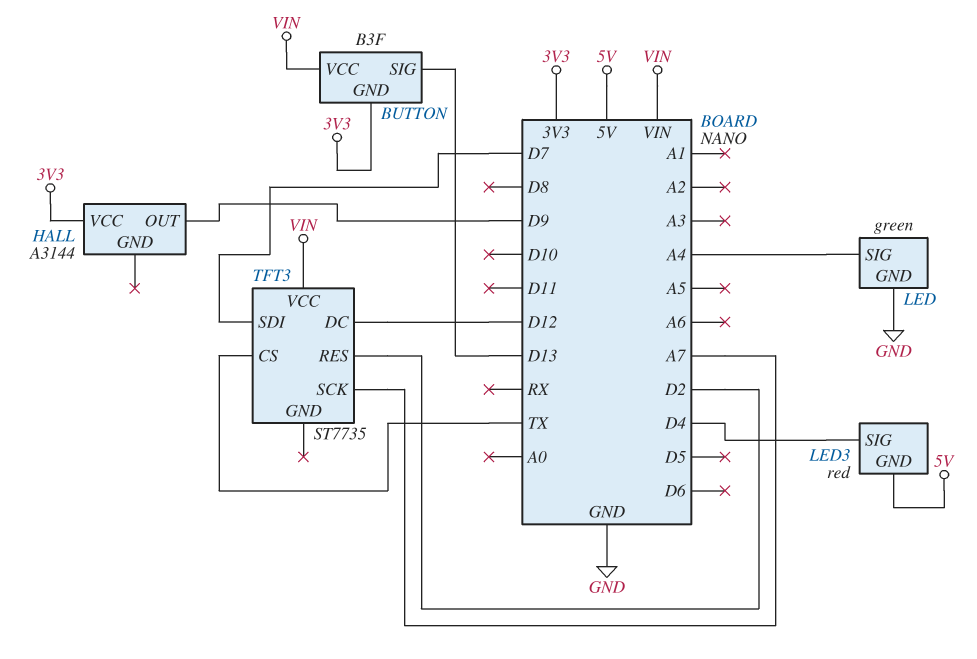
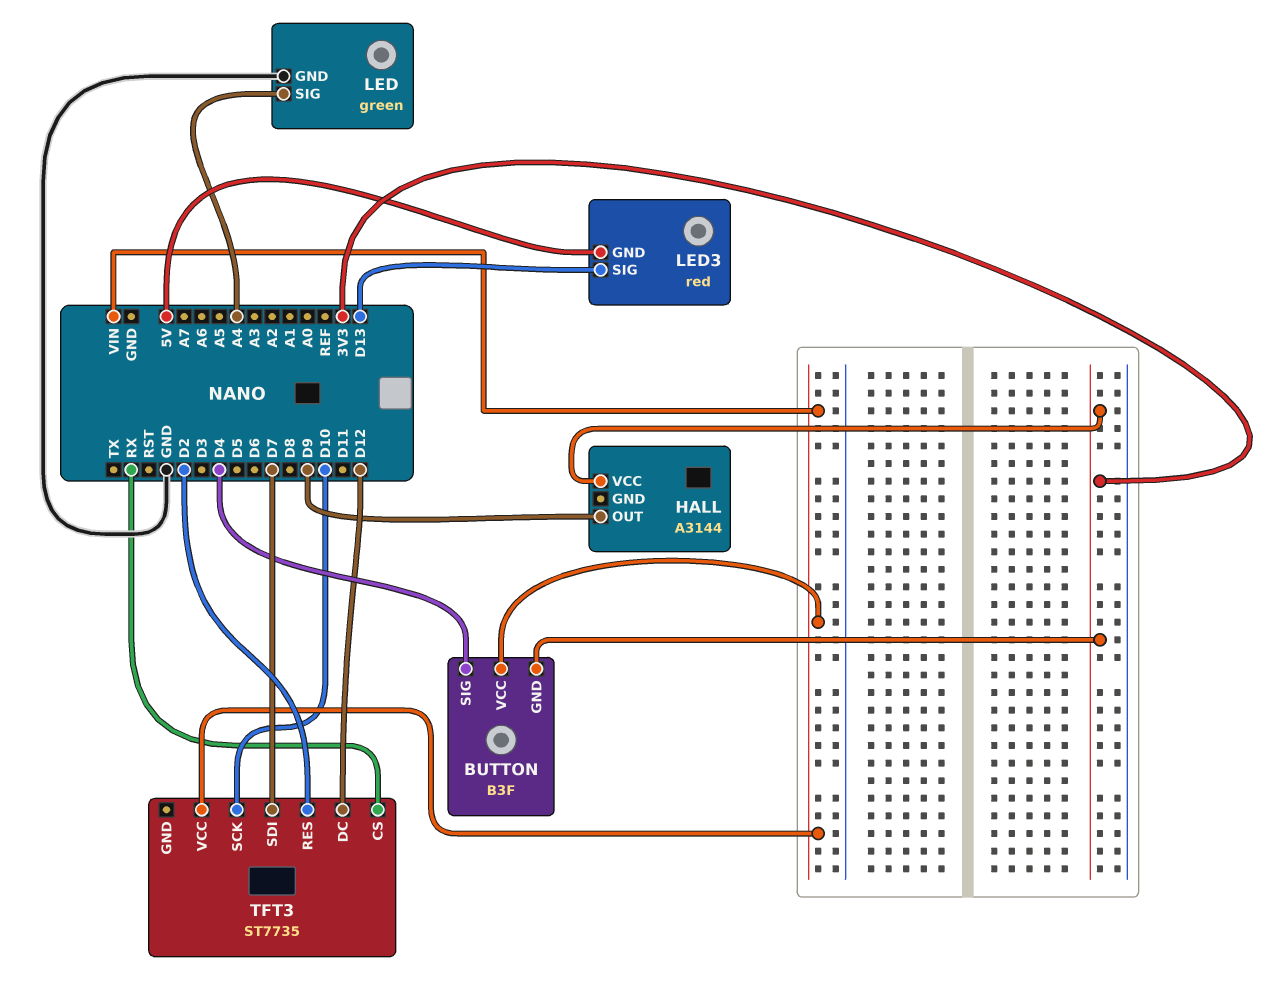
BUTTON pin SIG: D13 -> D4
LED3 pin SIG: D4 -> D13
TFT3 pin CS: TX -> RX
TFT3 pin SCK: A7 -> D10

